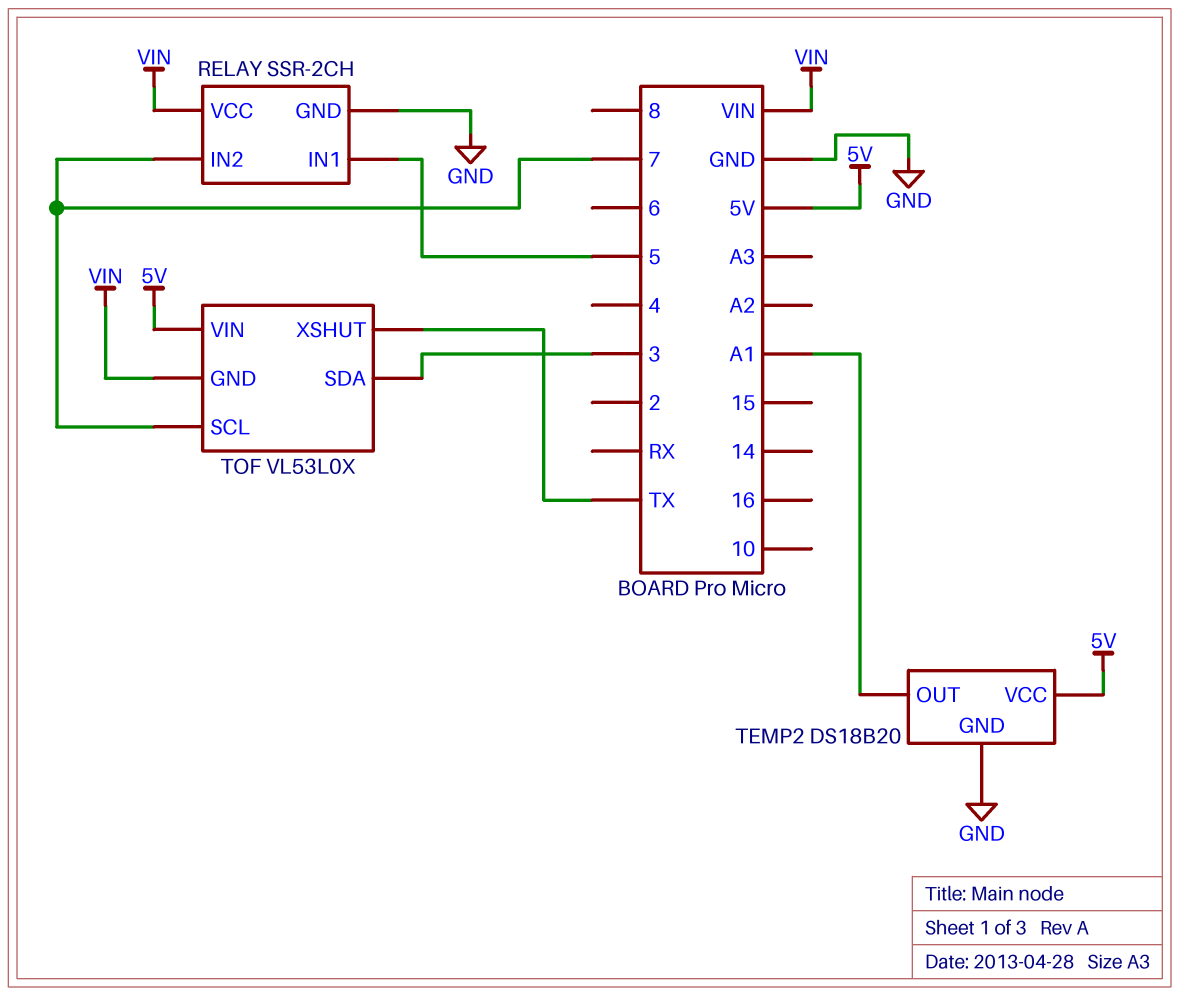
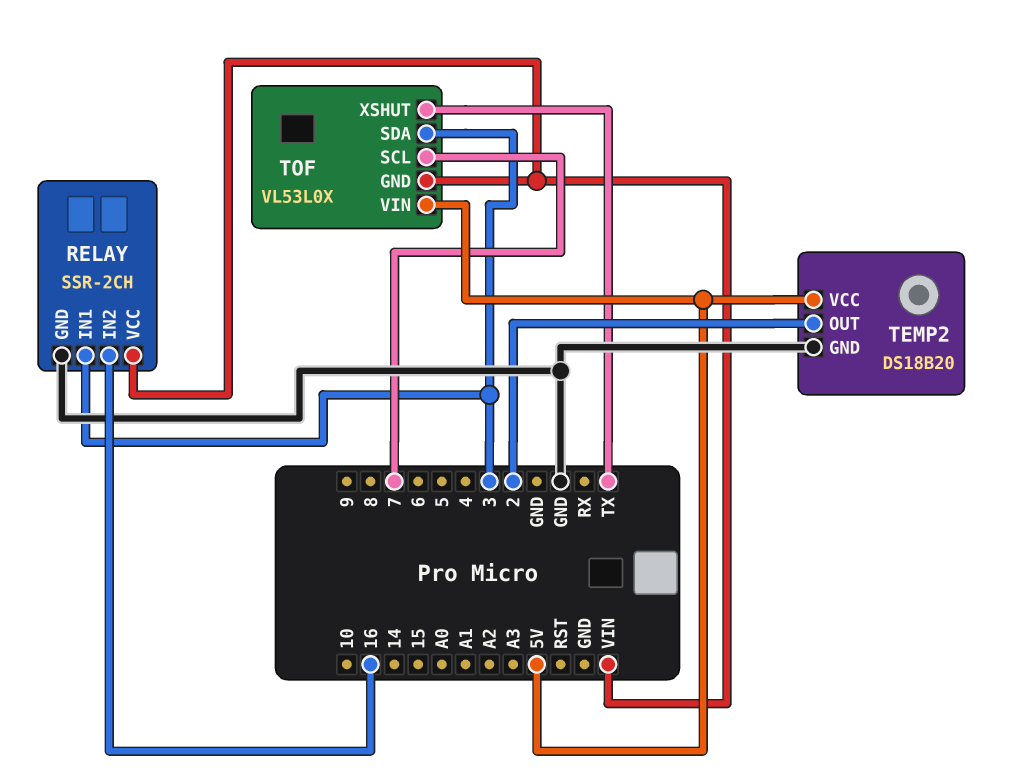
RELAY pin IN1: 5 -> 3
RELAY pin IN2: 7 -> 16
TEMP2 pin OUT: A1 -> 2

